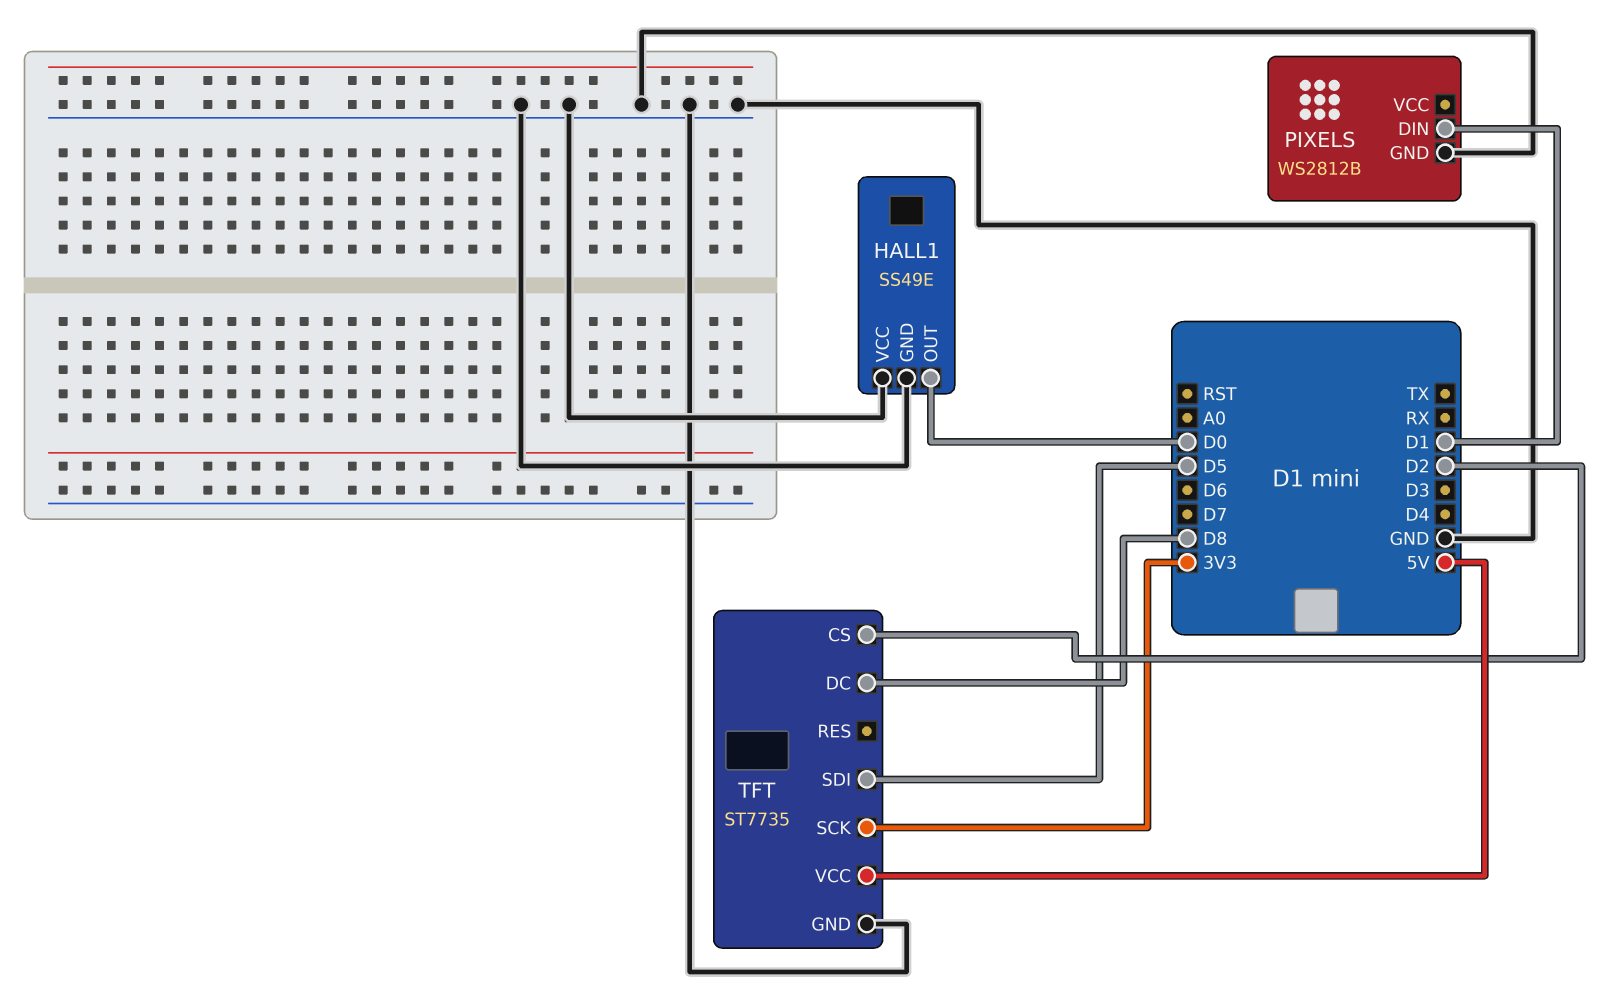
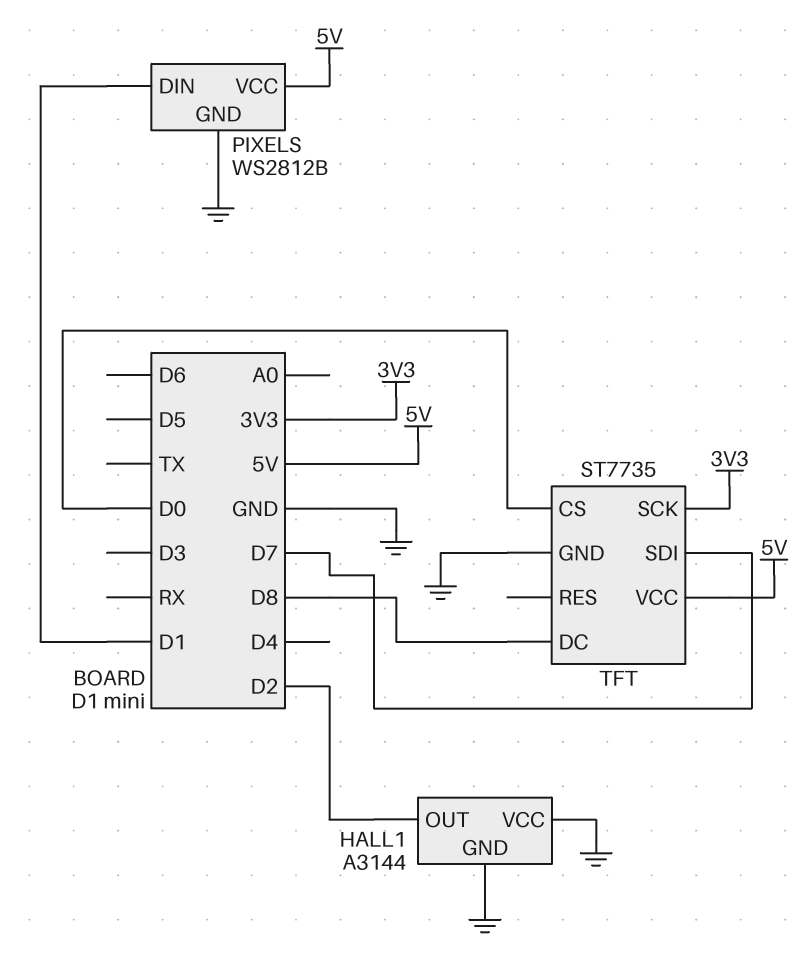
HALL1: SS49E -> A3144
HALL1 pin OUT: D0 -> D2
PIXELS pin VCC: none -> 5V
TFT pin CS: D2 -> D0
TFT pin SDI: D5 -> D7

